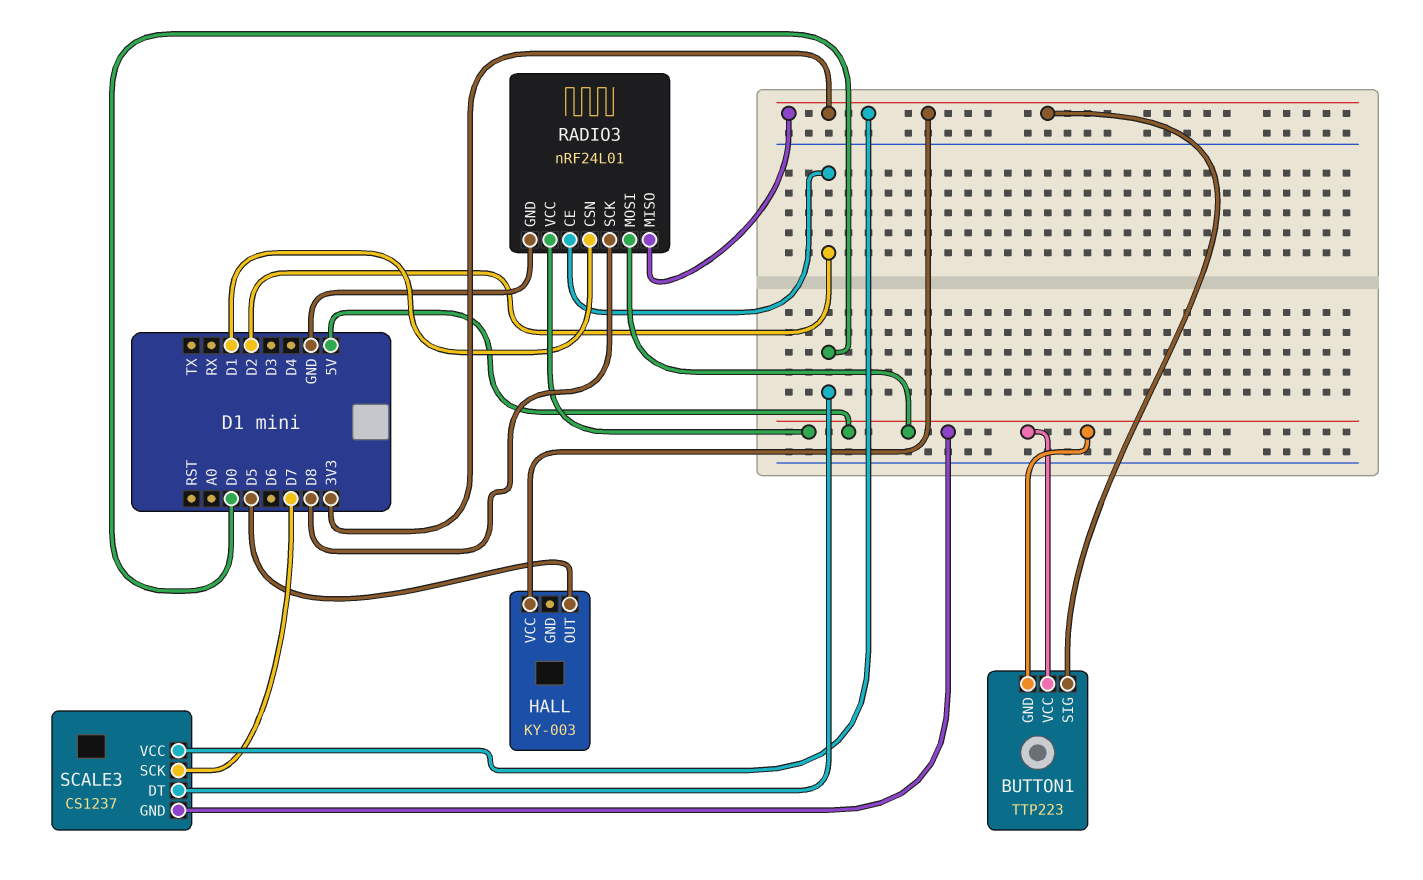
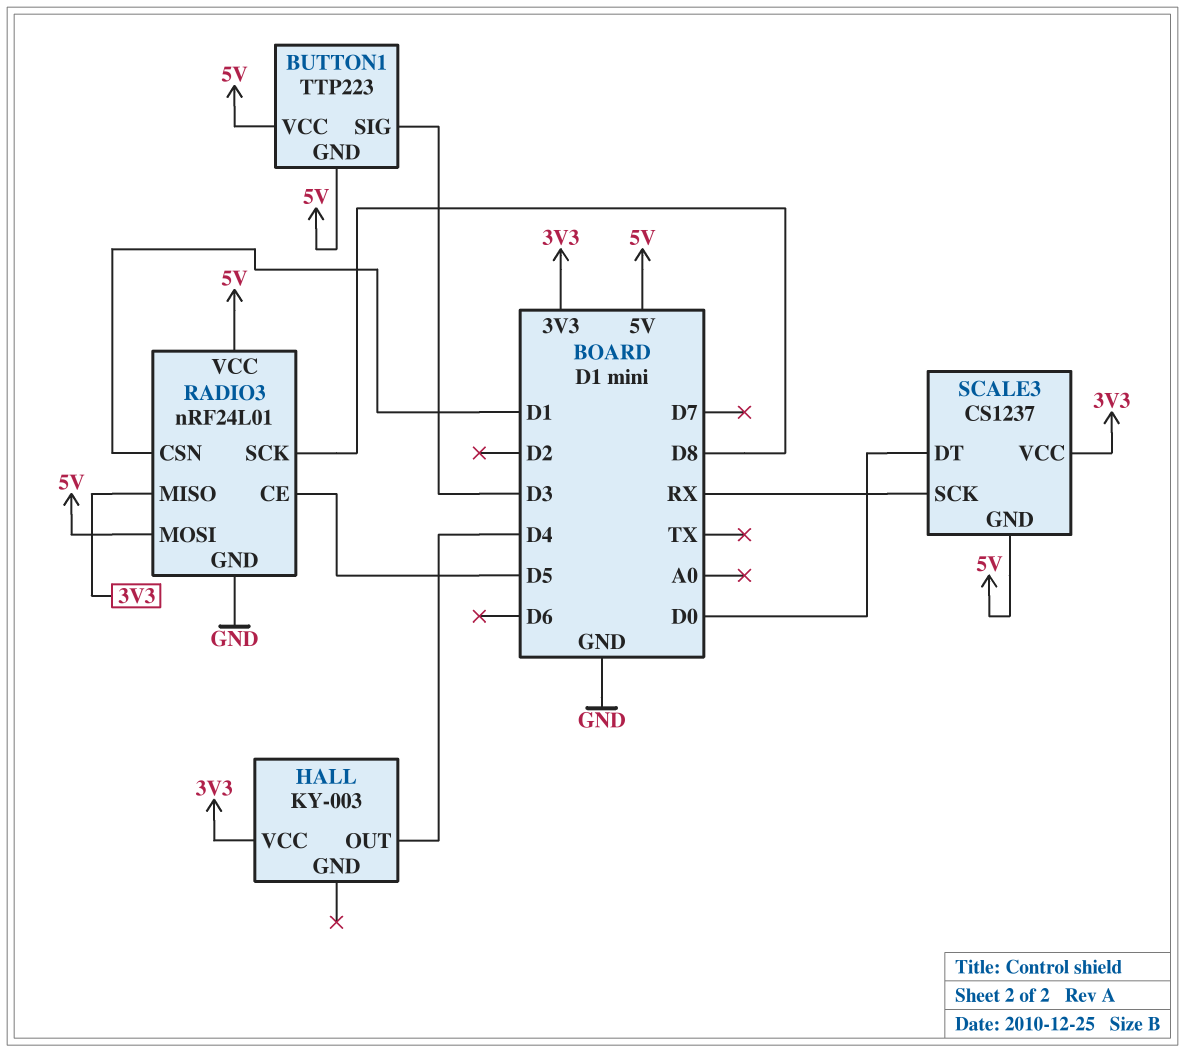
BUTTON1 pin SIG: 3V3 -> D3
HALL pin OUT: D5 -> D4
RADIO3 pin CE: D2 -> D5
SCALE3 pin SCK: D7 -> RX

